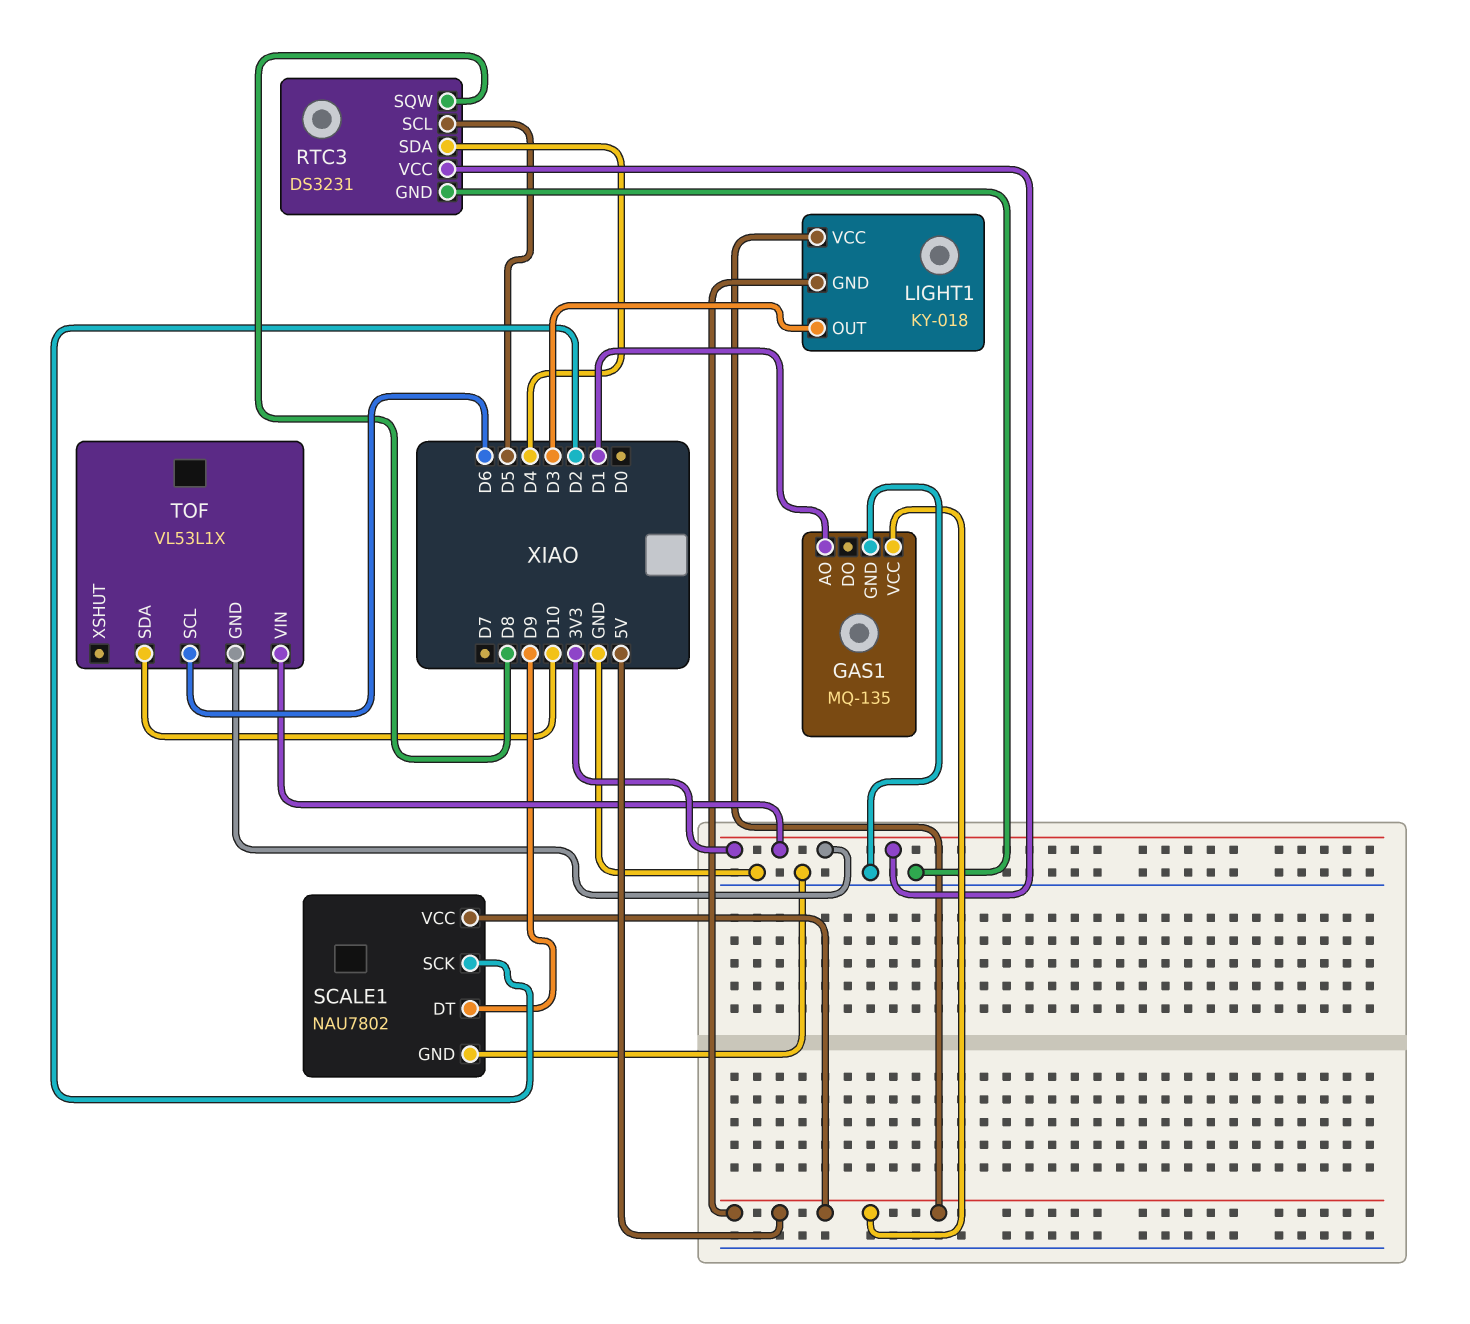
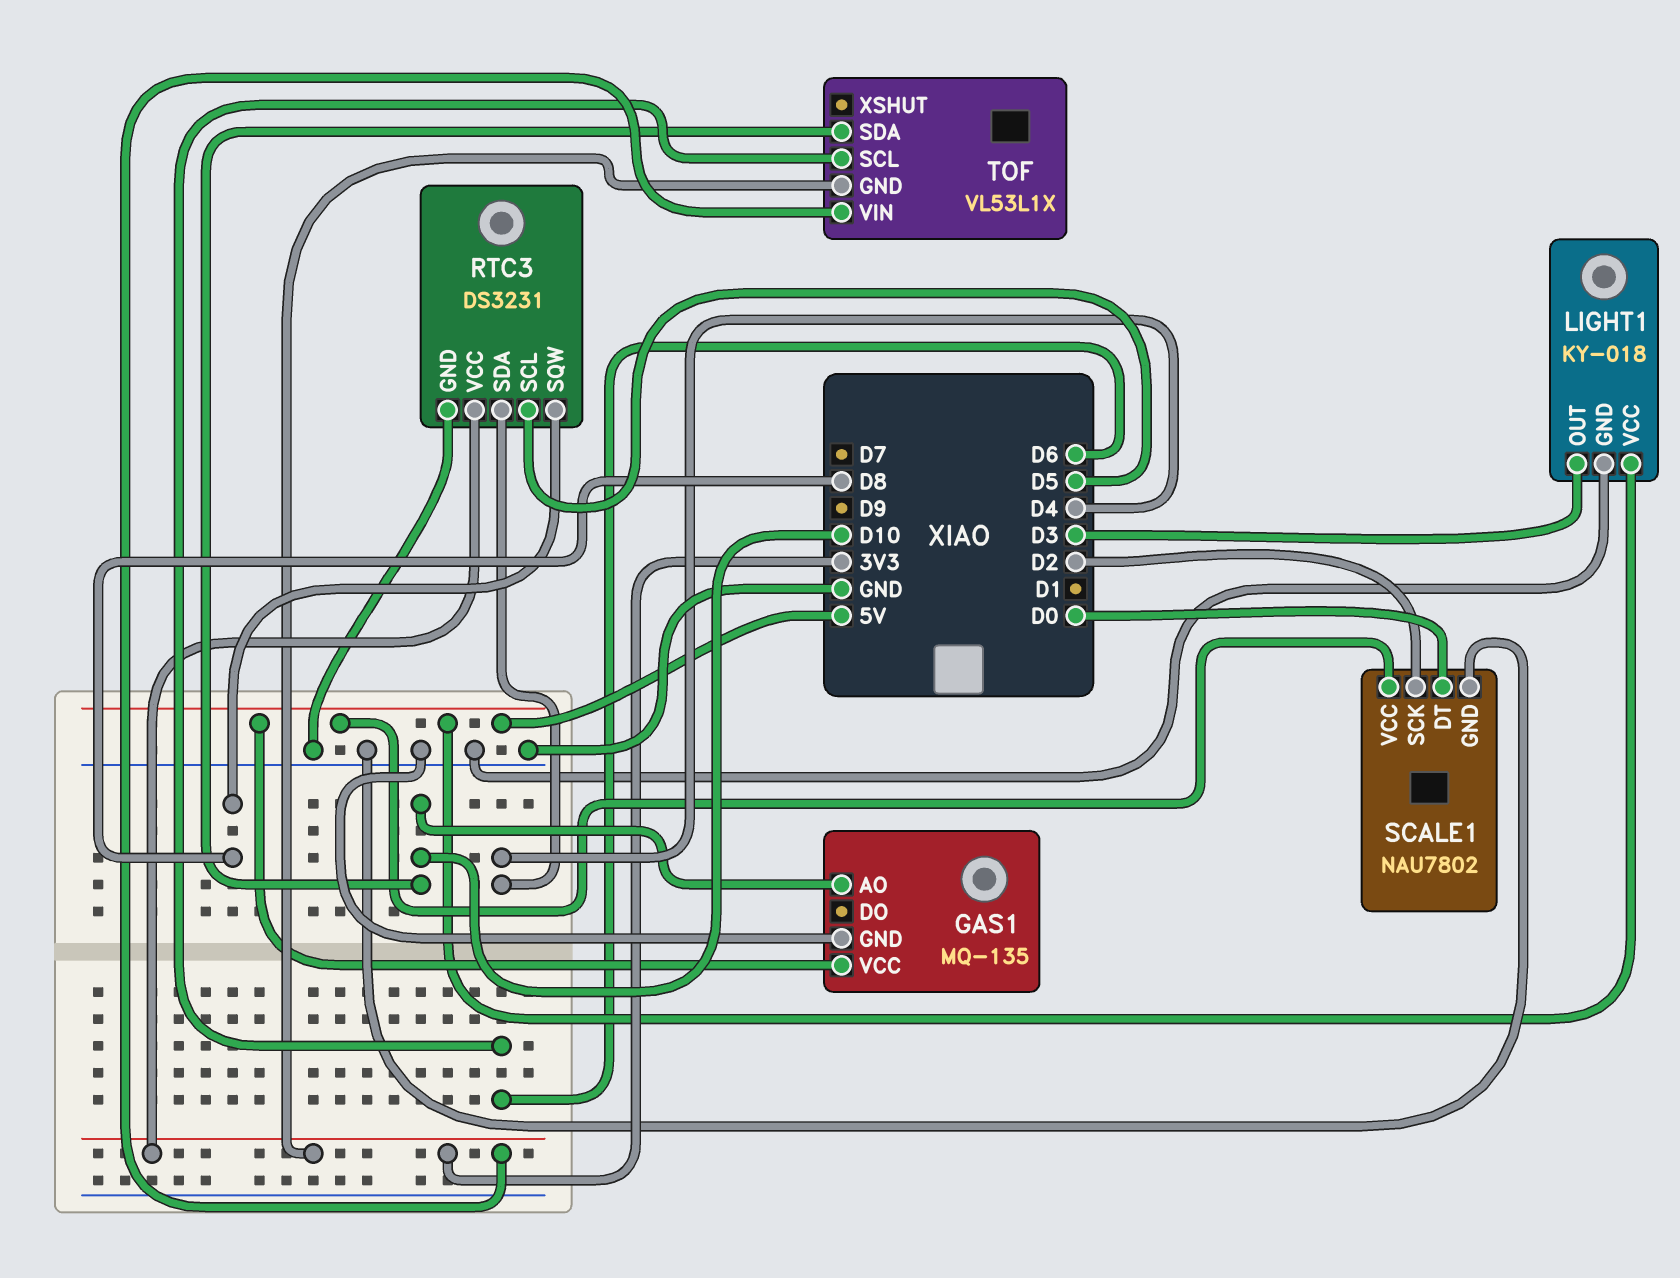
GAS1 pin AO: D1 -> D10
LIGHT1 pin GND: 5V -> GND
SCALE1 pin DT: D9 -> D0

